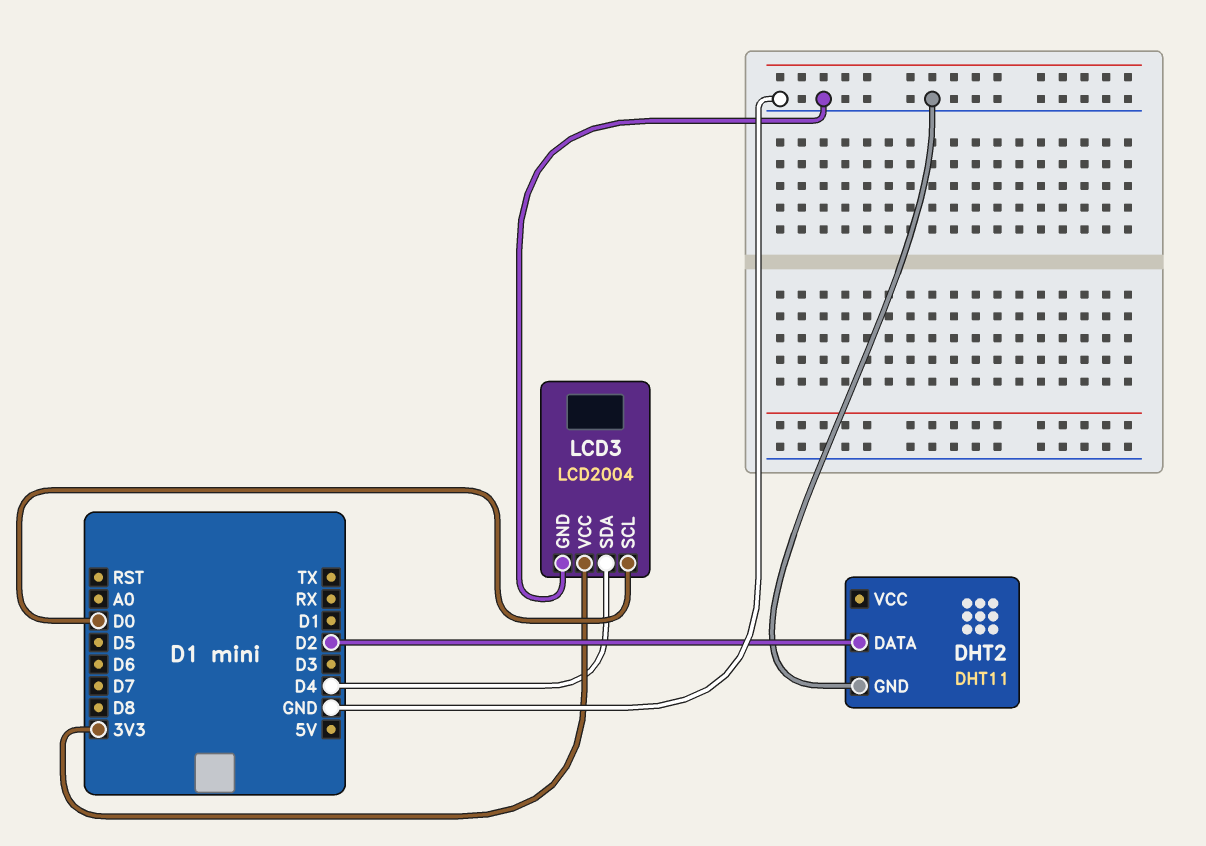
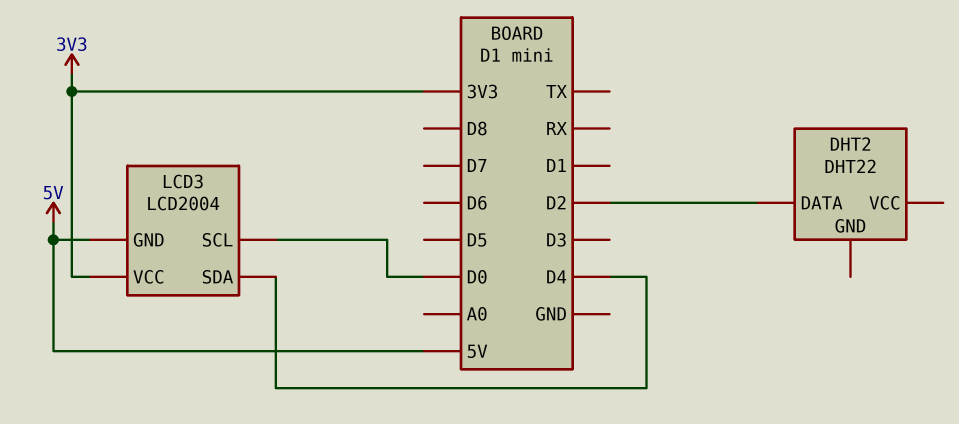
DHT2: DHT11 -> DHT22
DHT2 pin GND: GND -> none
LCD3 pin GND: GND -> 5V

